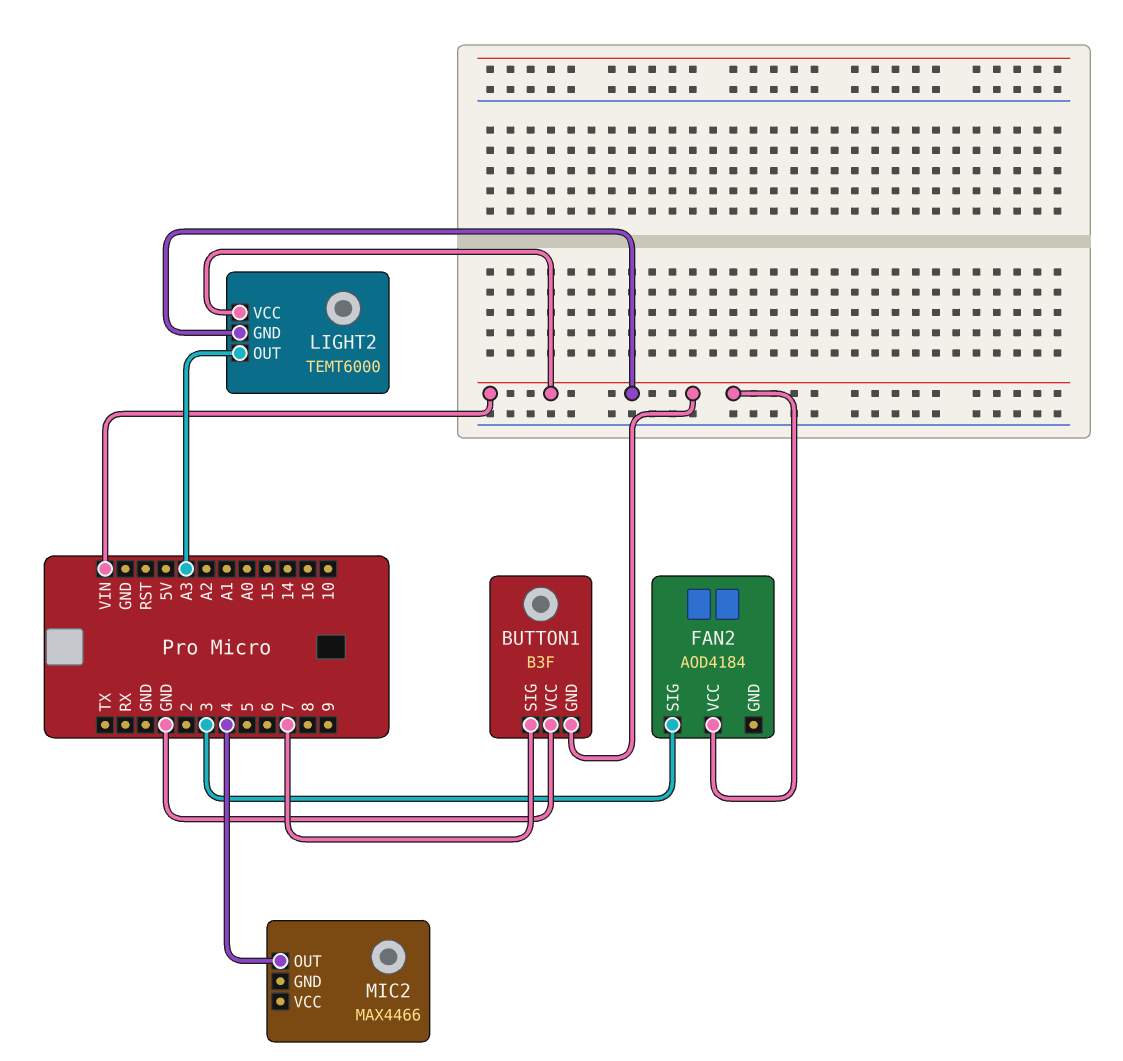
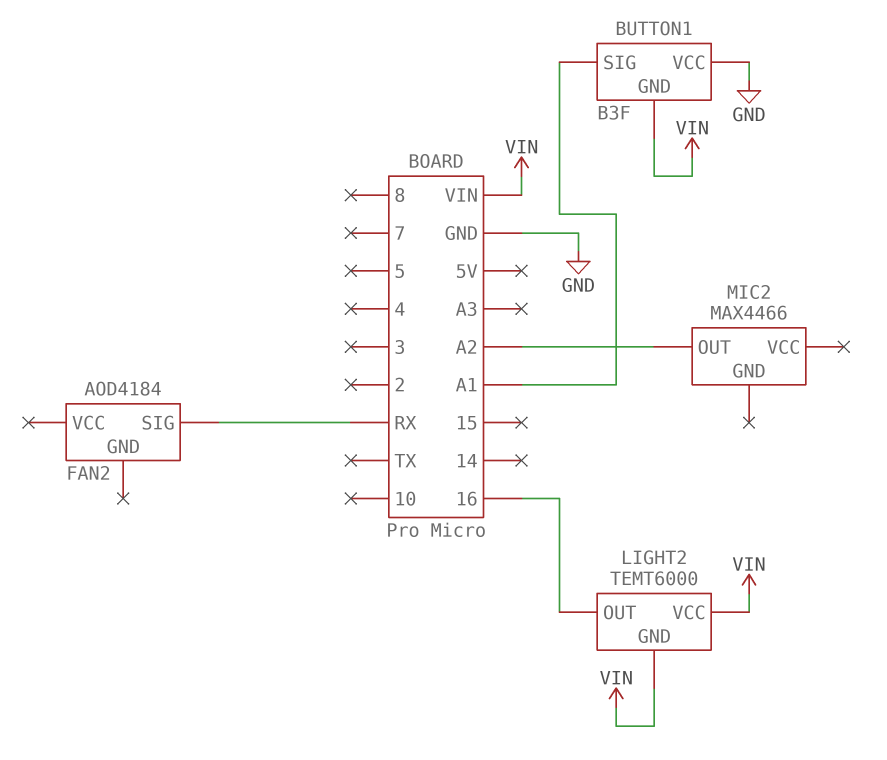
BUTTON1 pin SIG: 7 -> A1
FAN2 pin SIG: 3 -> RX
FAN2 pin VCC: VIN -> none
LIGHT2 pin OUT: A3 -> 16
MIC2 pin OUT: 4 -> A2

